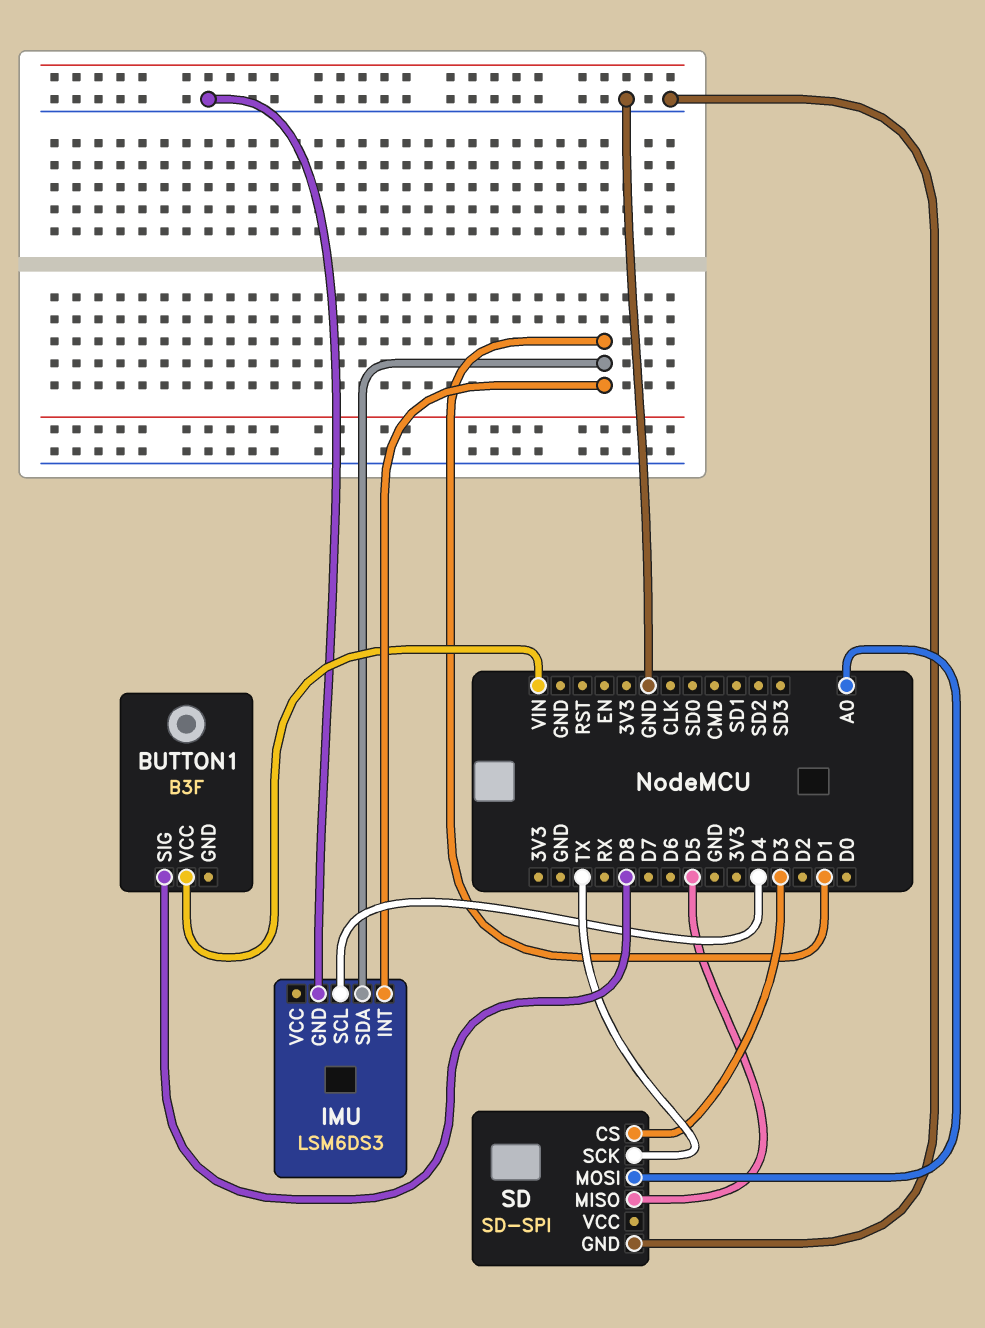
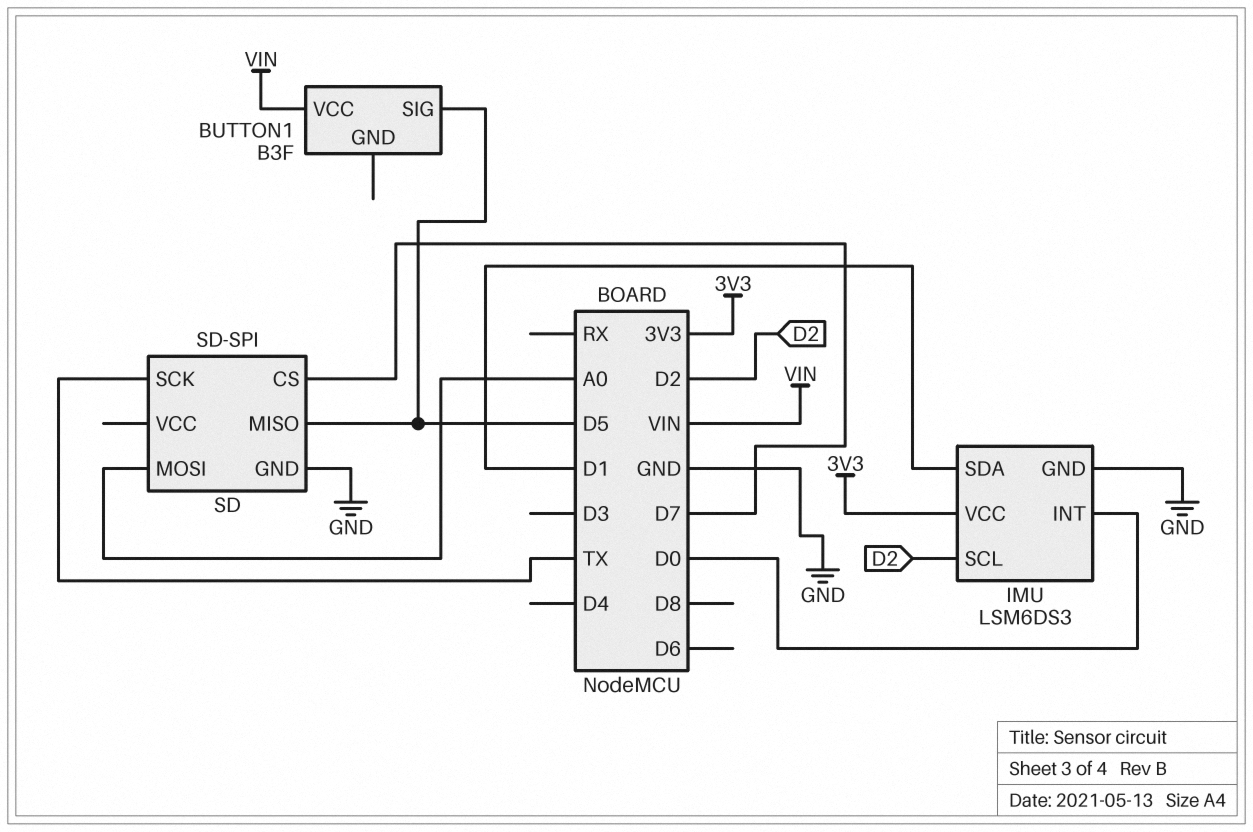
BUTTON1 pin SIG: D8 -> D5
IMU pin INT: D1 -> D0
IMU pin SCL: D4 -> D2
IMU pin VCC: none -> 3V3
SD pin CS: D3 -> D7

